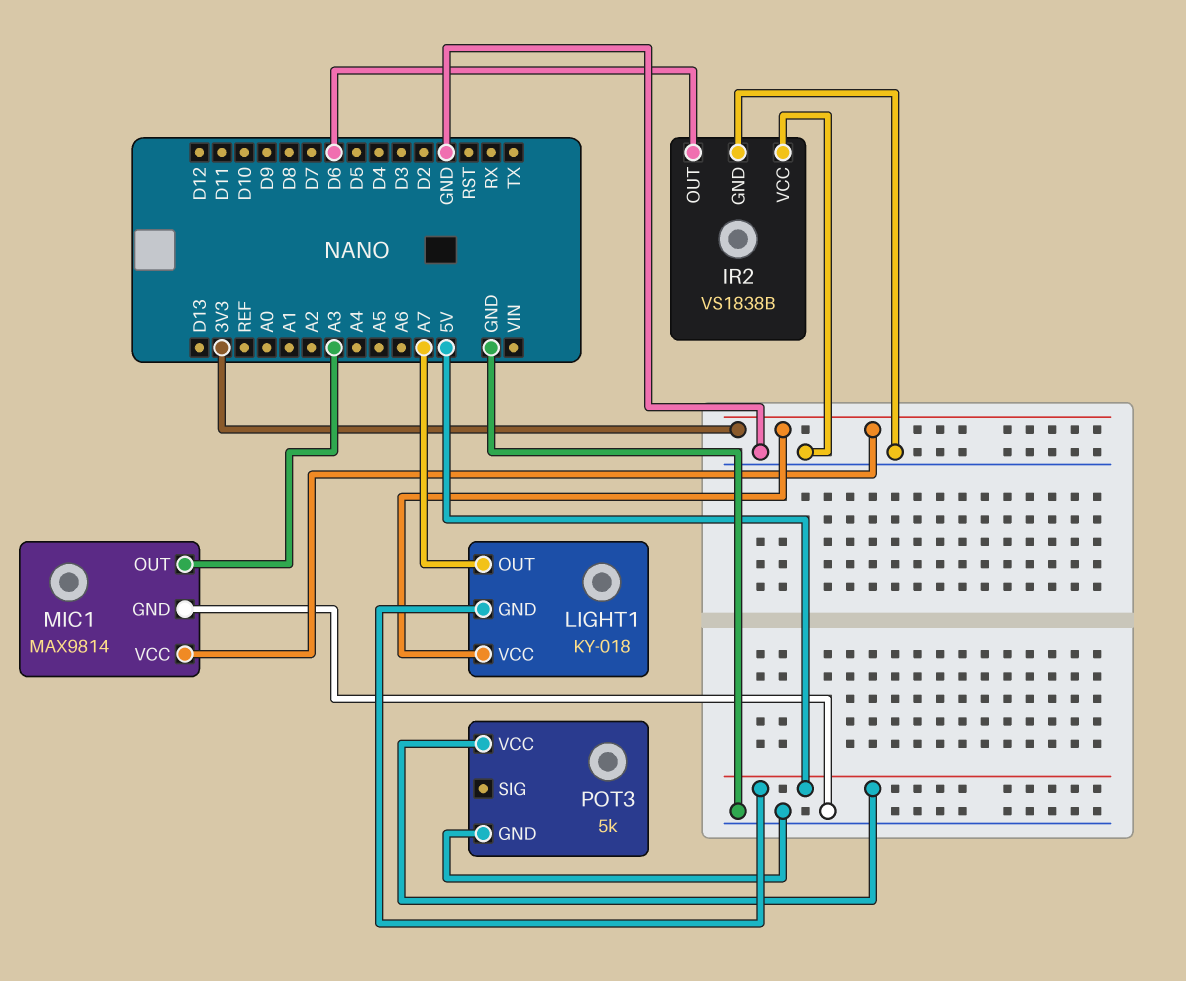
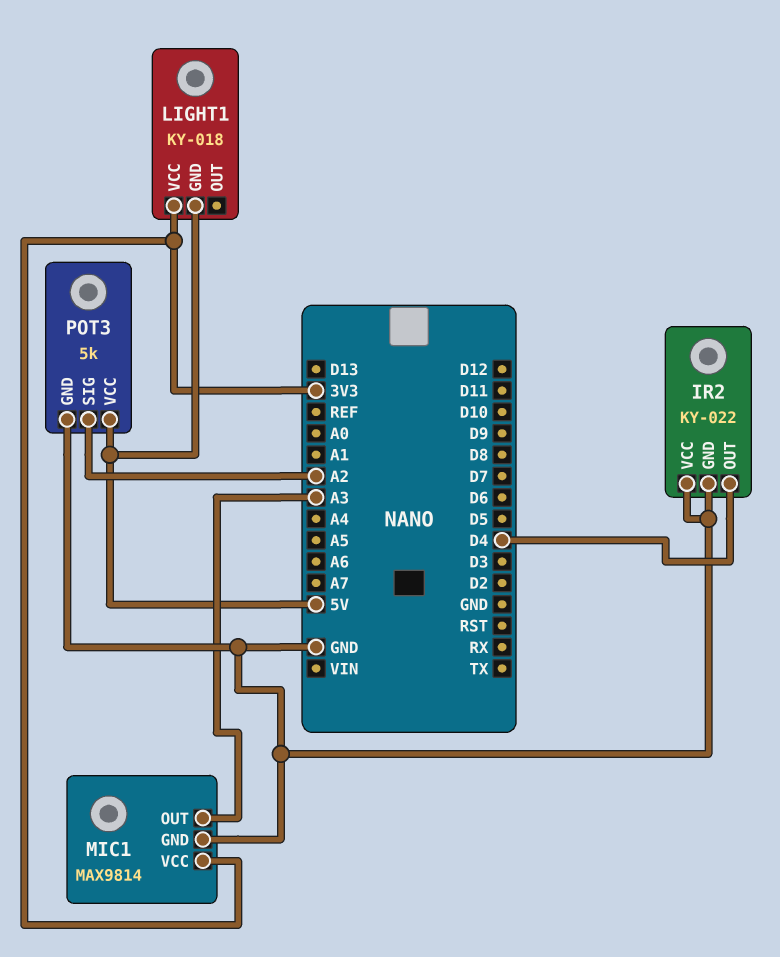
IR2: VS1838B -> KY-022
IR2 pin OUT: D6 -> D4
LIGHT1 pin OUT: A7 -> none
POT3 pin SIG: none -> A2

